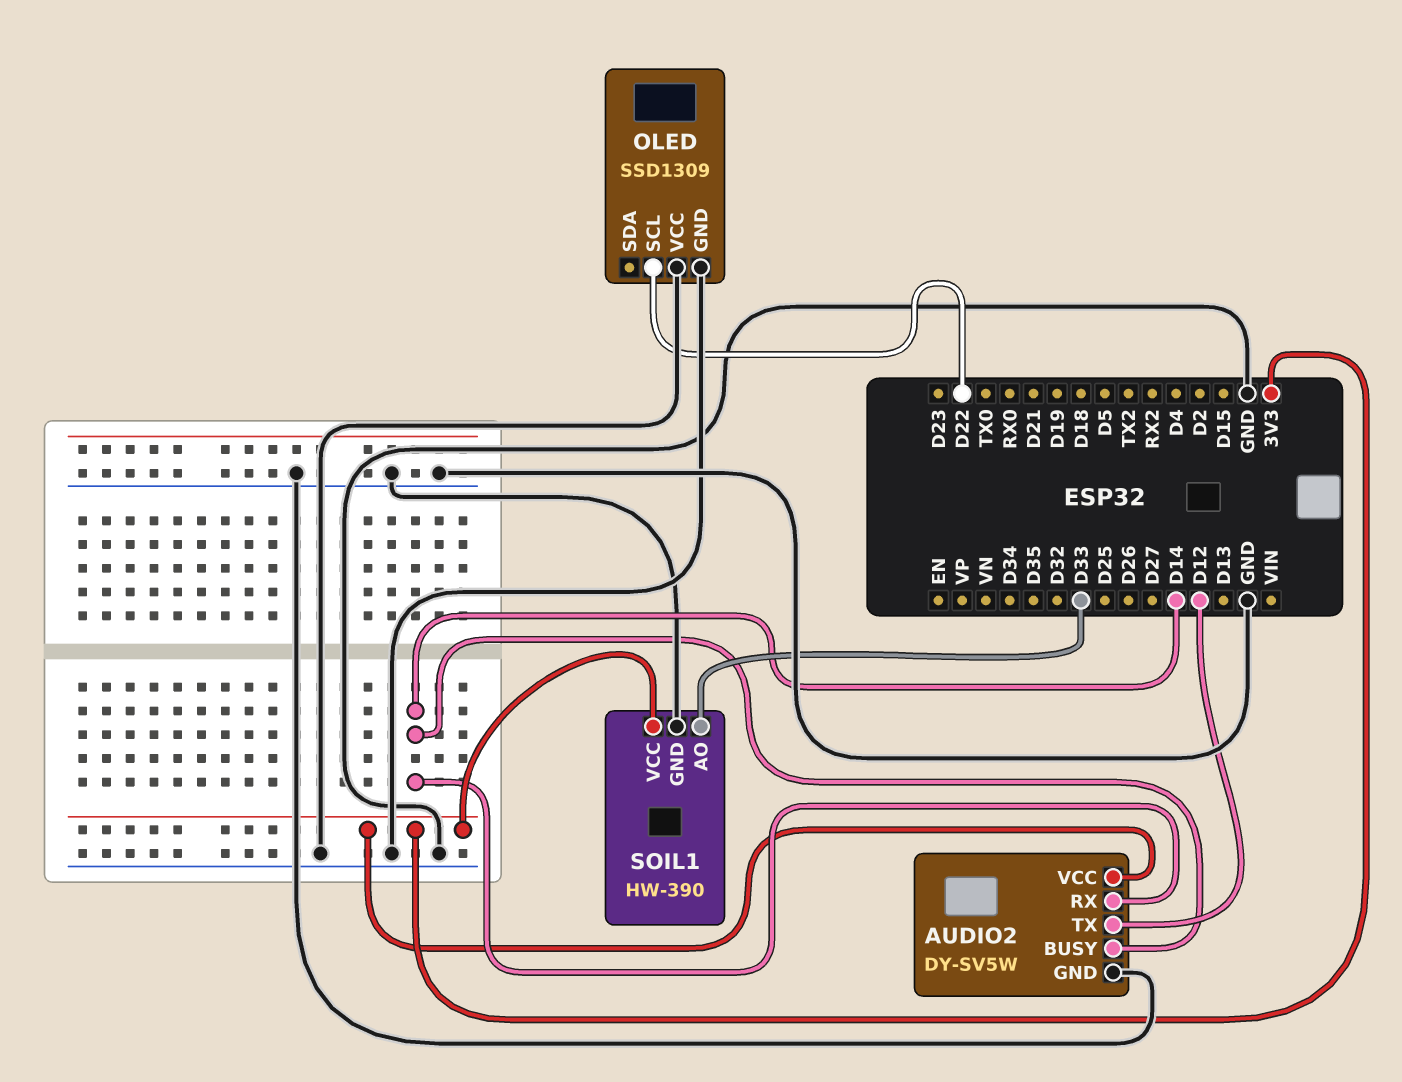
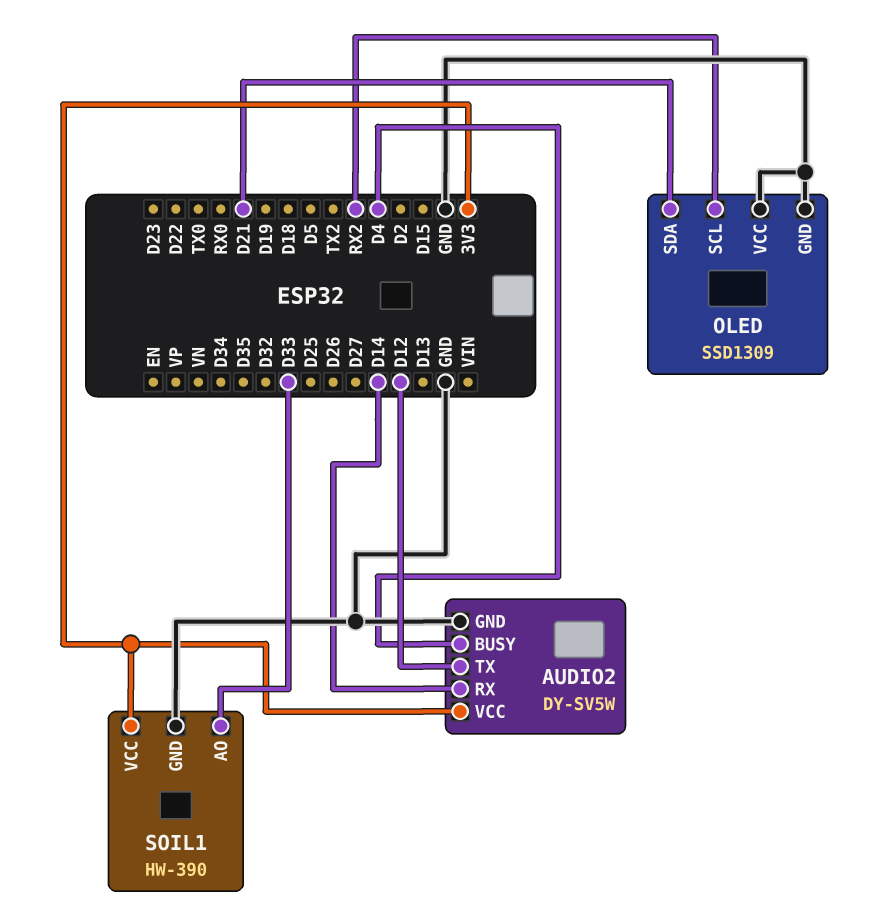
AUDIO2 pin BUSY: D14 -> D4
OLED pin SCL: D22 -> RX2
OLED pin SDA: none -> D21

